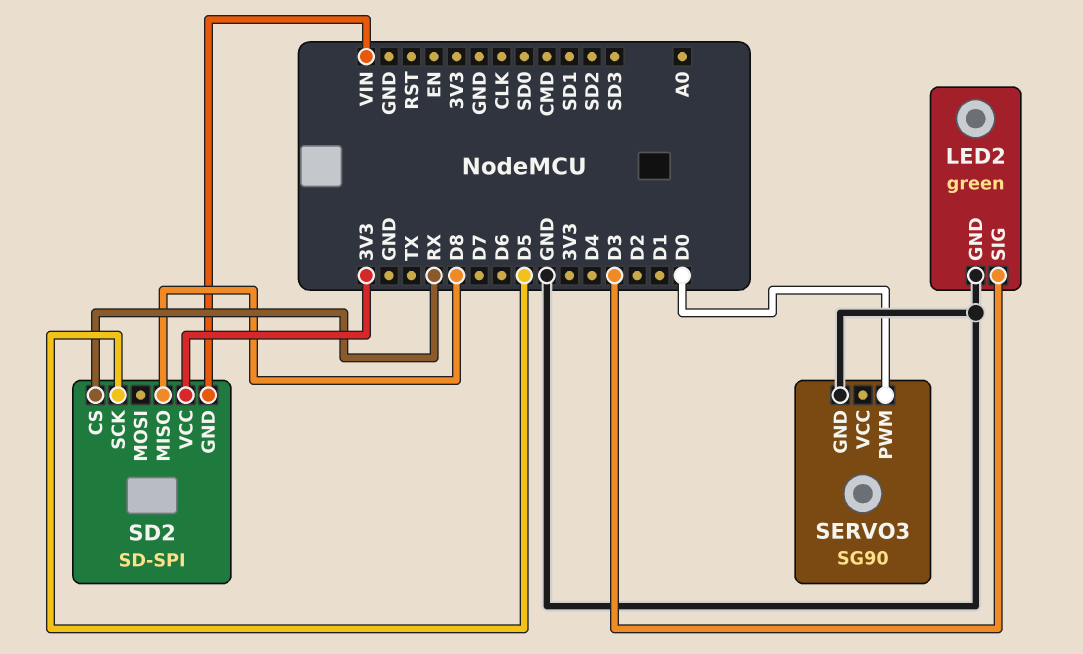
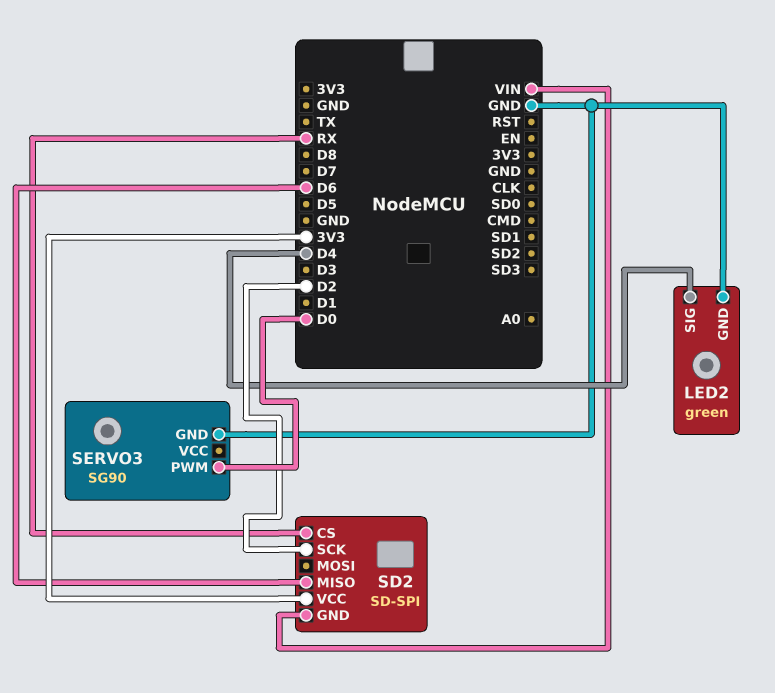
LED2 pin SIG: D3 -> D4
SD2 pin MISO: D8 -> D6
SD2 pin SCK: D5 -> D2

